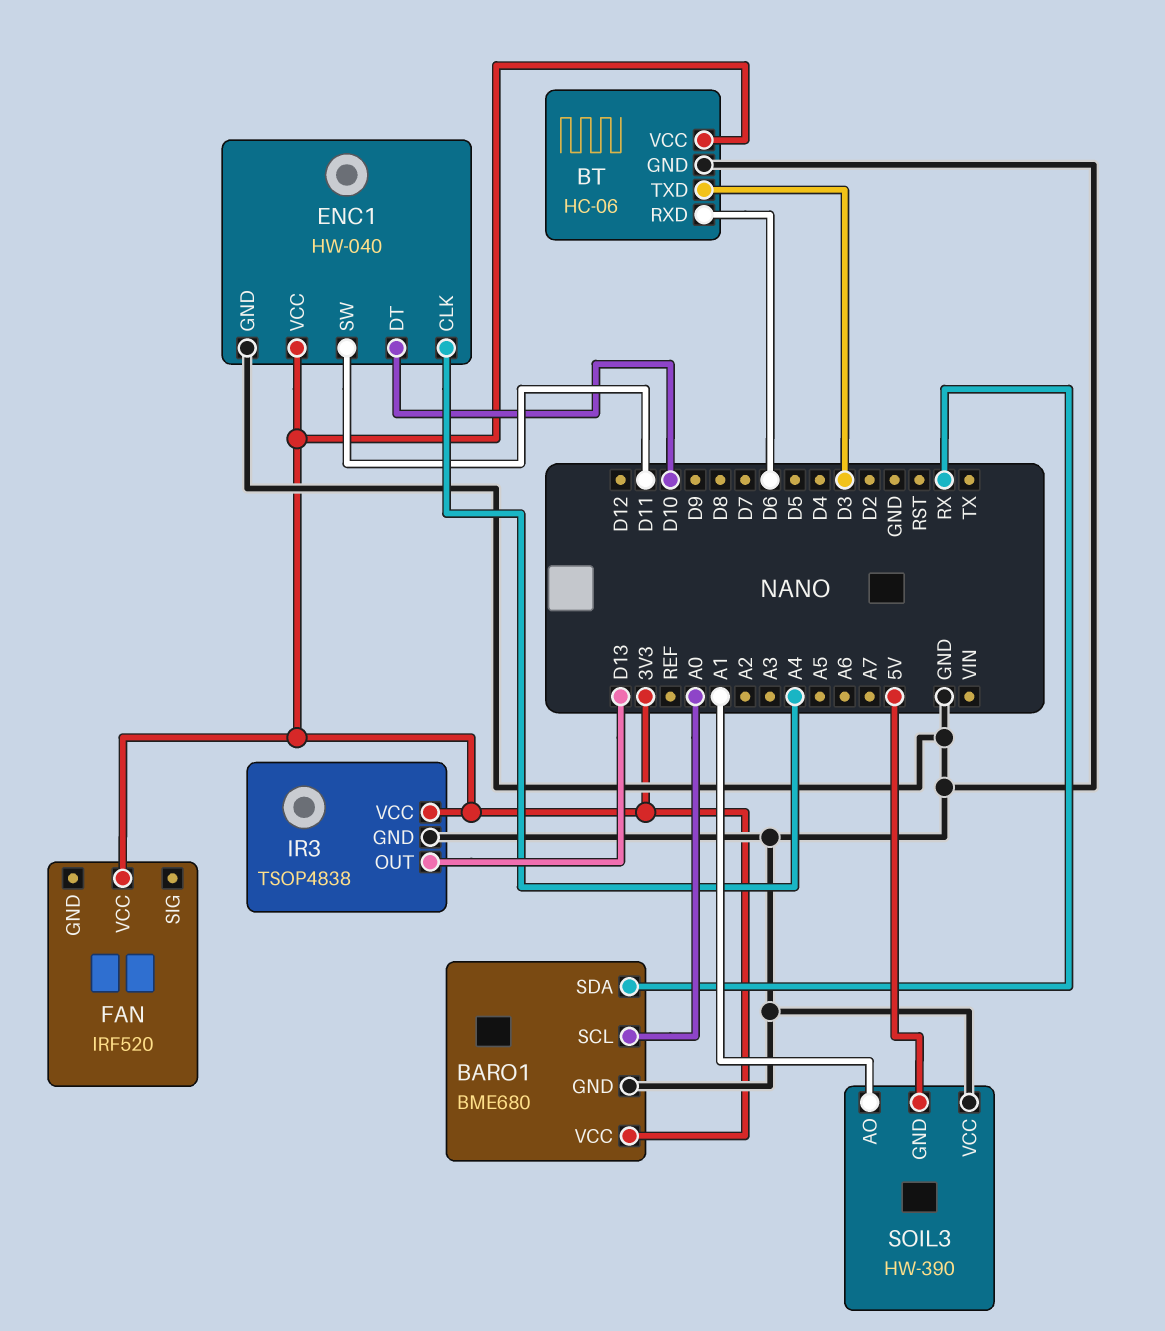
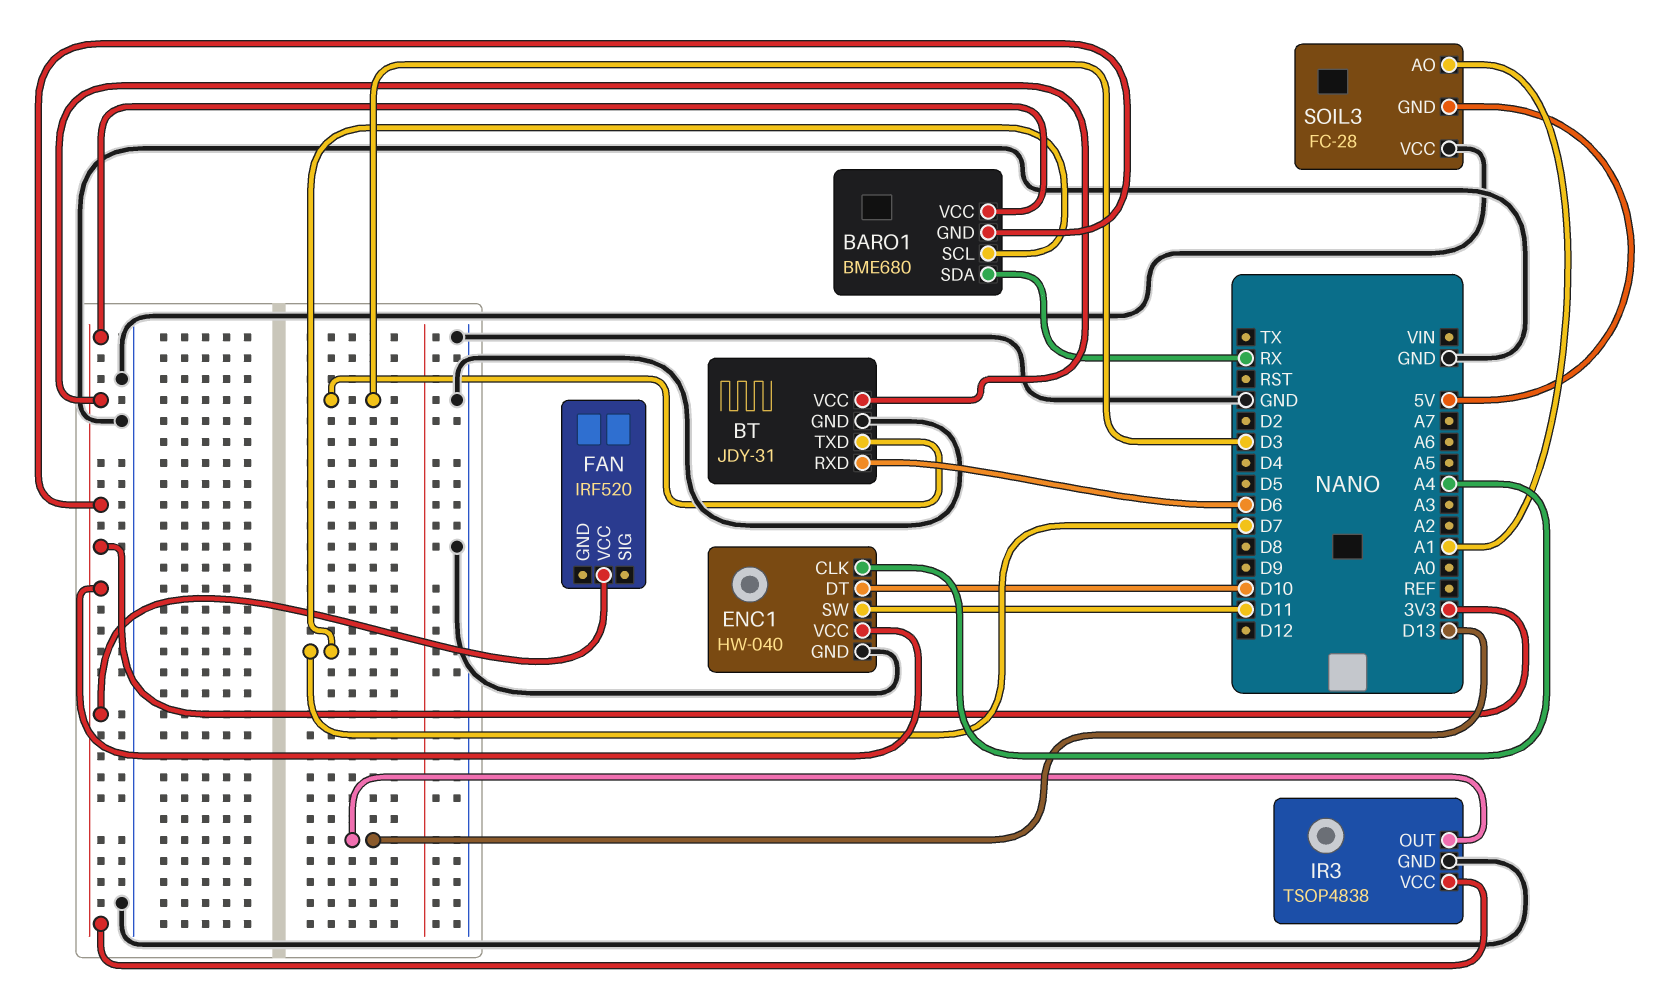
BARO1 pin GND: GND -> 3V3
BARO1 pin SCL: A0 -> D7
BT: HC-06 -> JDY-31
SOIL3: HW-390 -> FC-28

